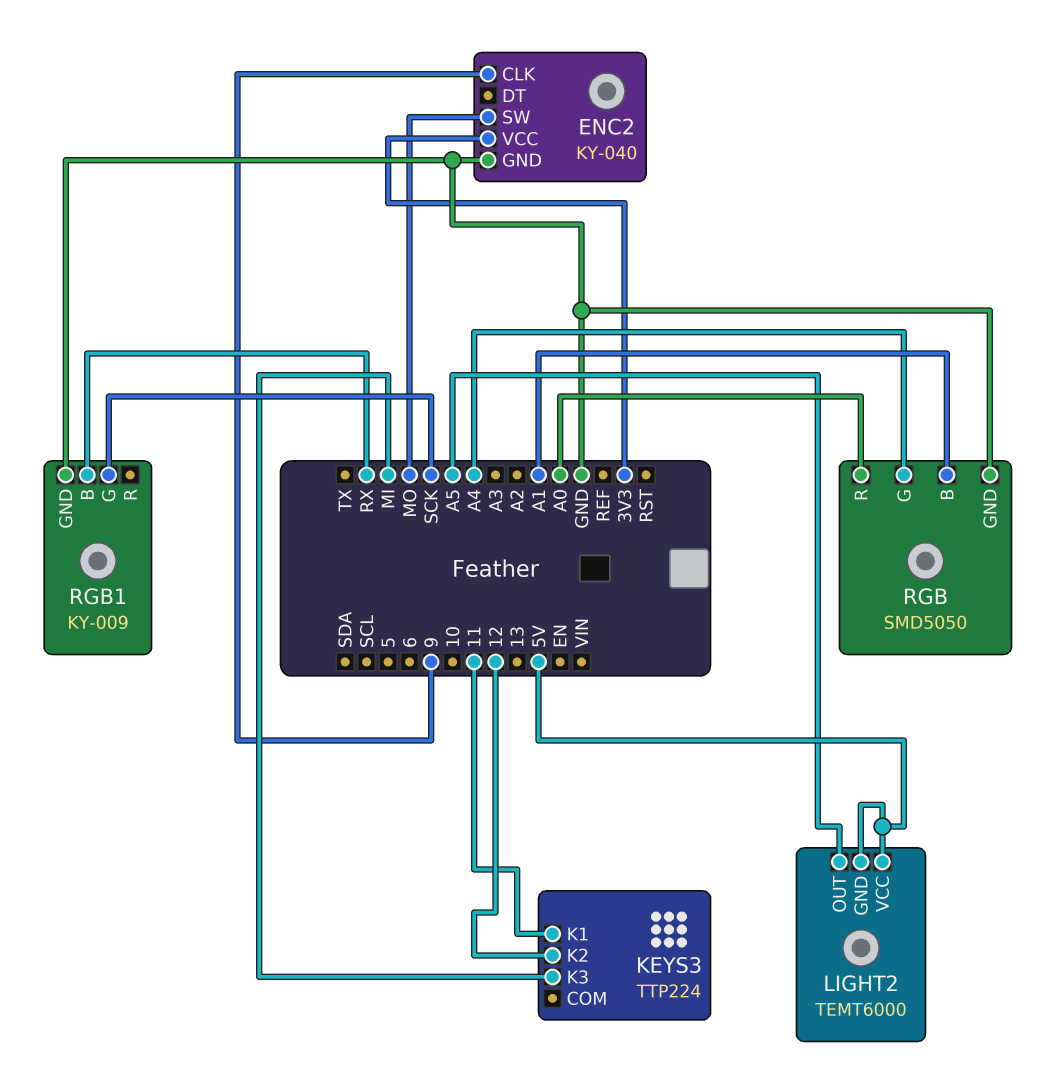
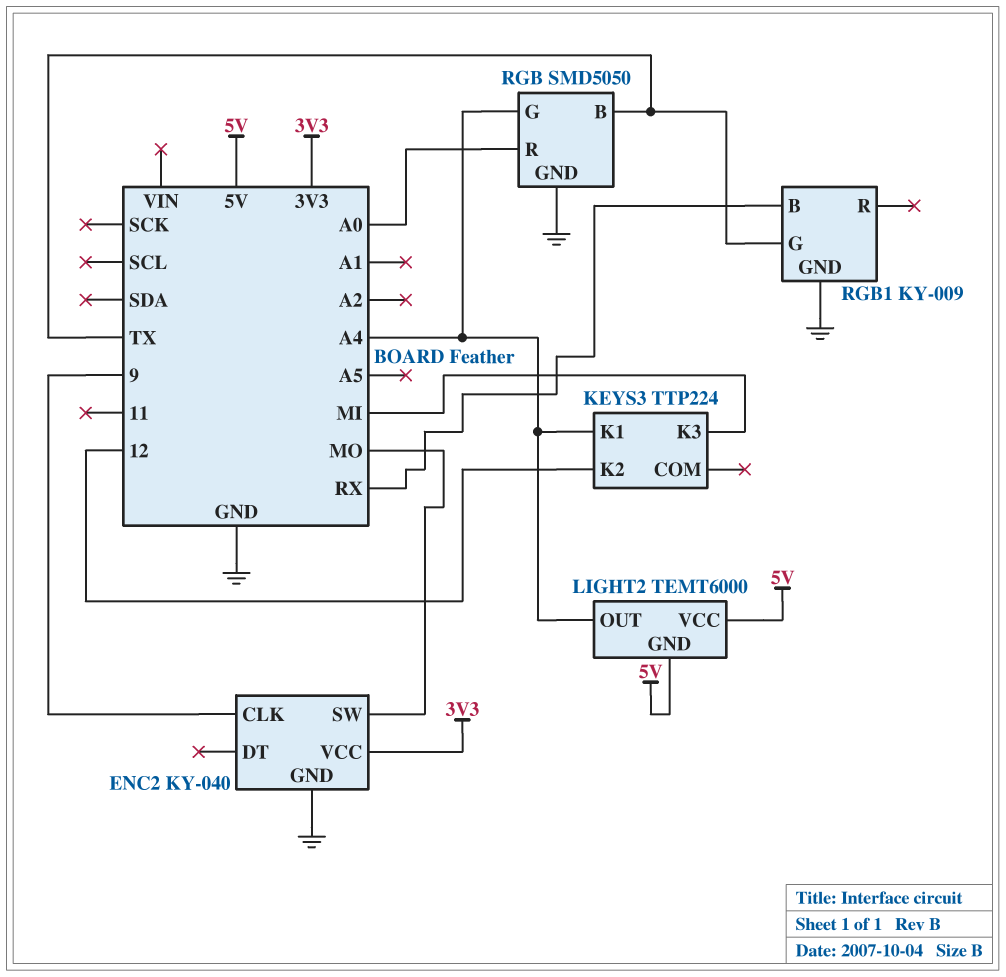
KEYS3 pin K1: 11 -> A4
LIGHT2 pin OUT: A5 -> A4
RGB pin B: A1 -> TX
RGB1 pin G: SCK -> TX

